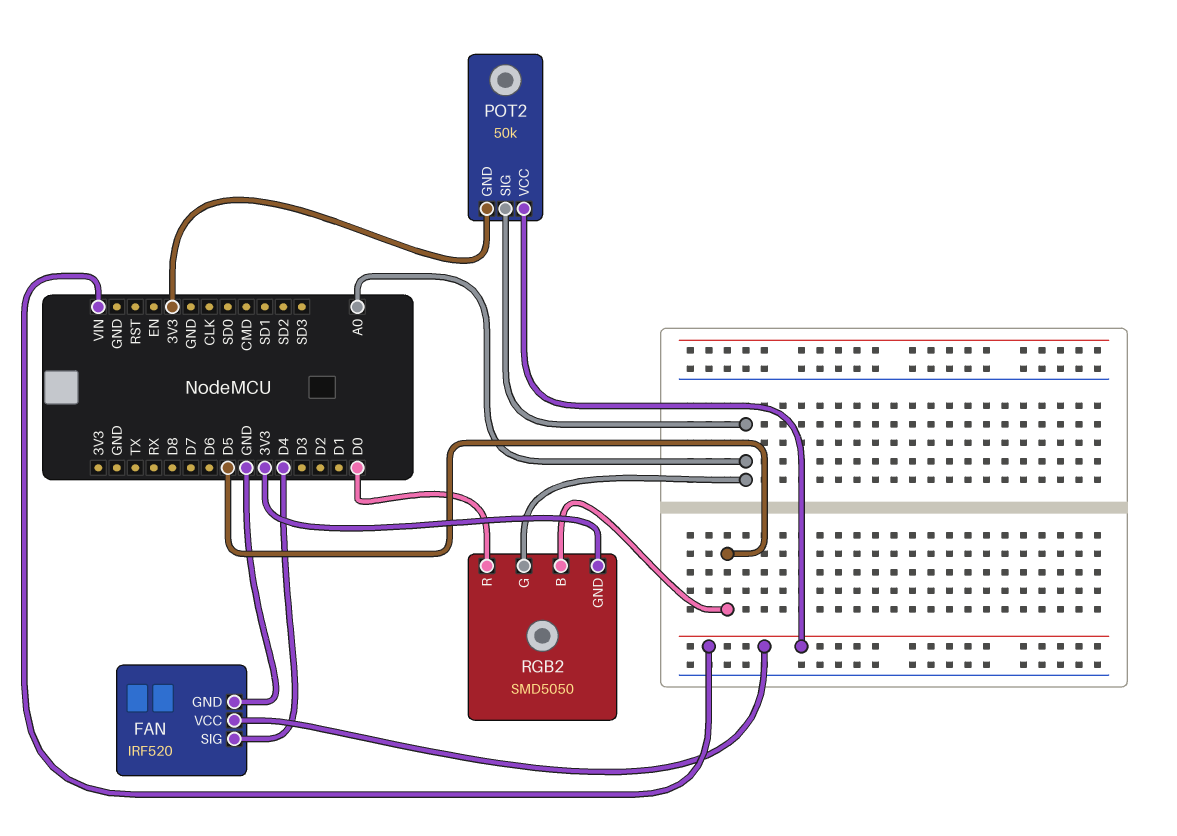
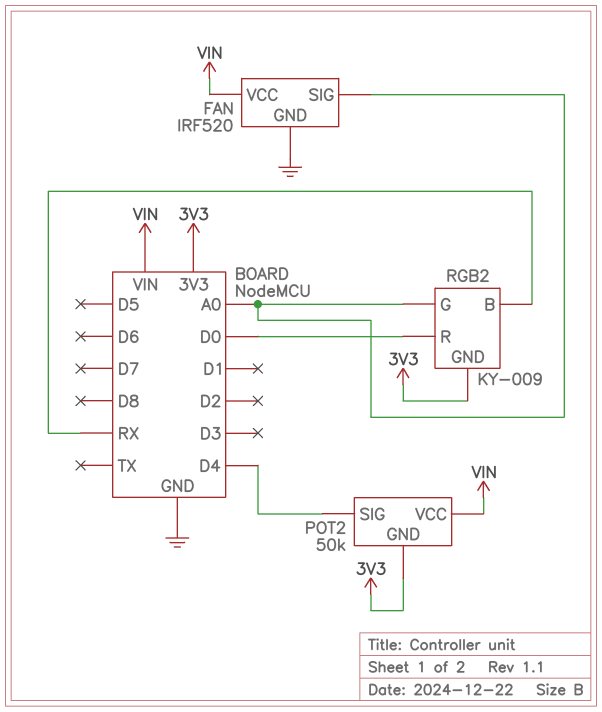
FAN pin SIG: D4 -> A0
POT2 pin SIG: A0 -> D4
RGB2: SMD5050 -> KY-009
RGB2 pin B: D5 -> RX

